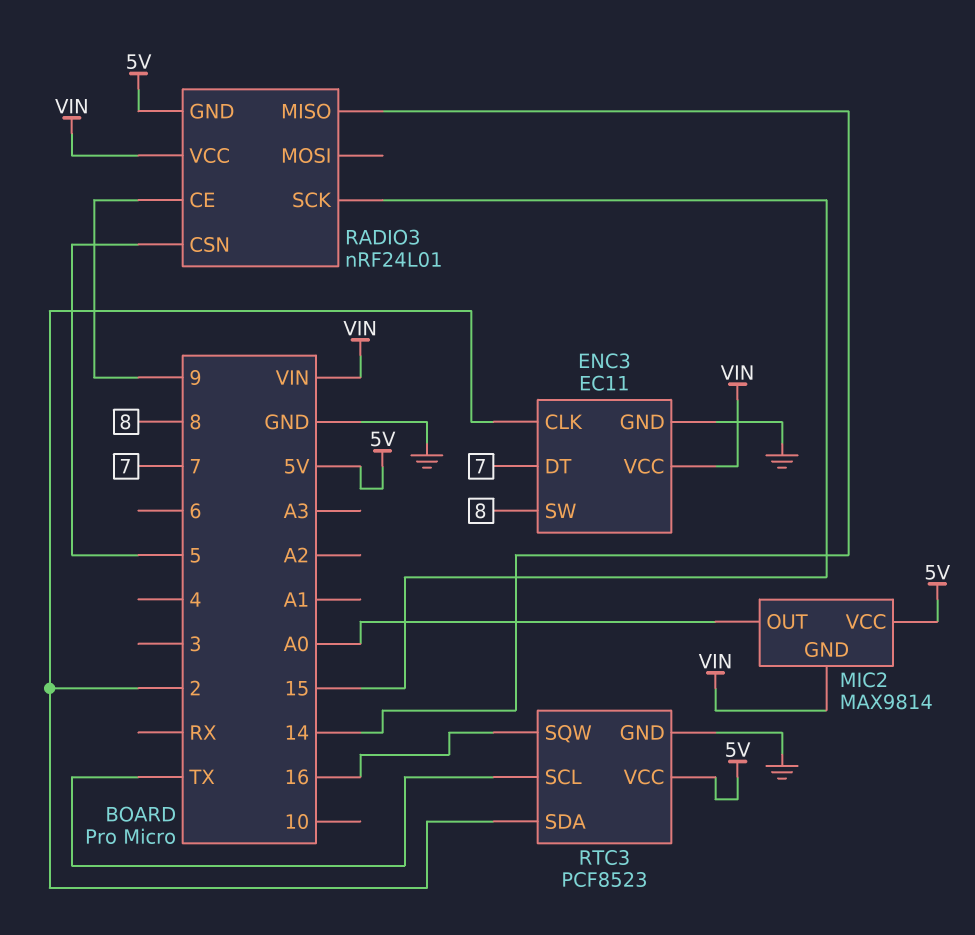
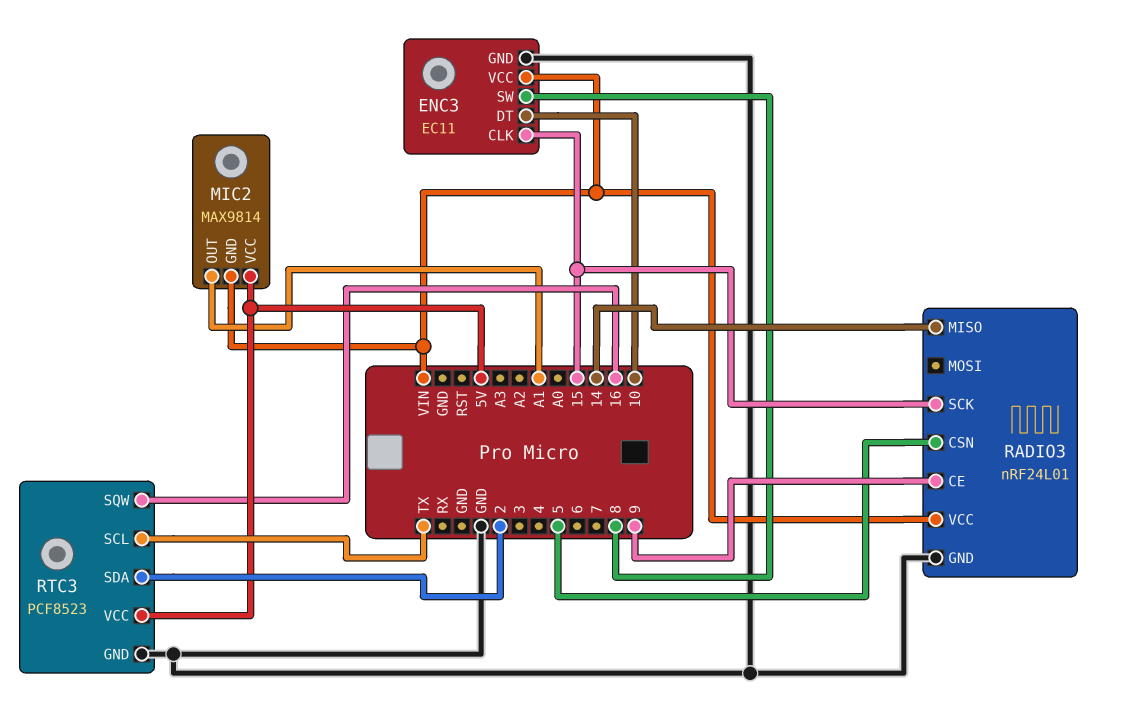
ENC3 pin CLK: 2 -> 15
ENC3 pin DT: 7 -> 10
MIC2 pin OUT: A0 -> A1
RADIO3 pin GND: 5V -> GND

